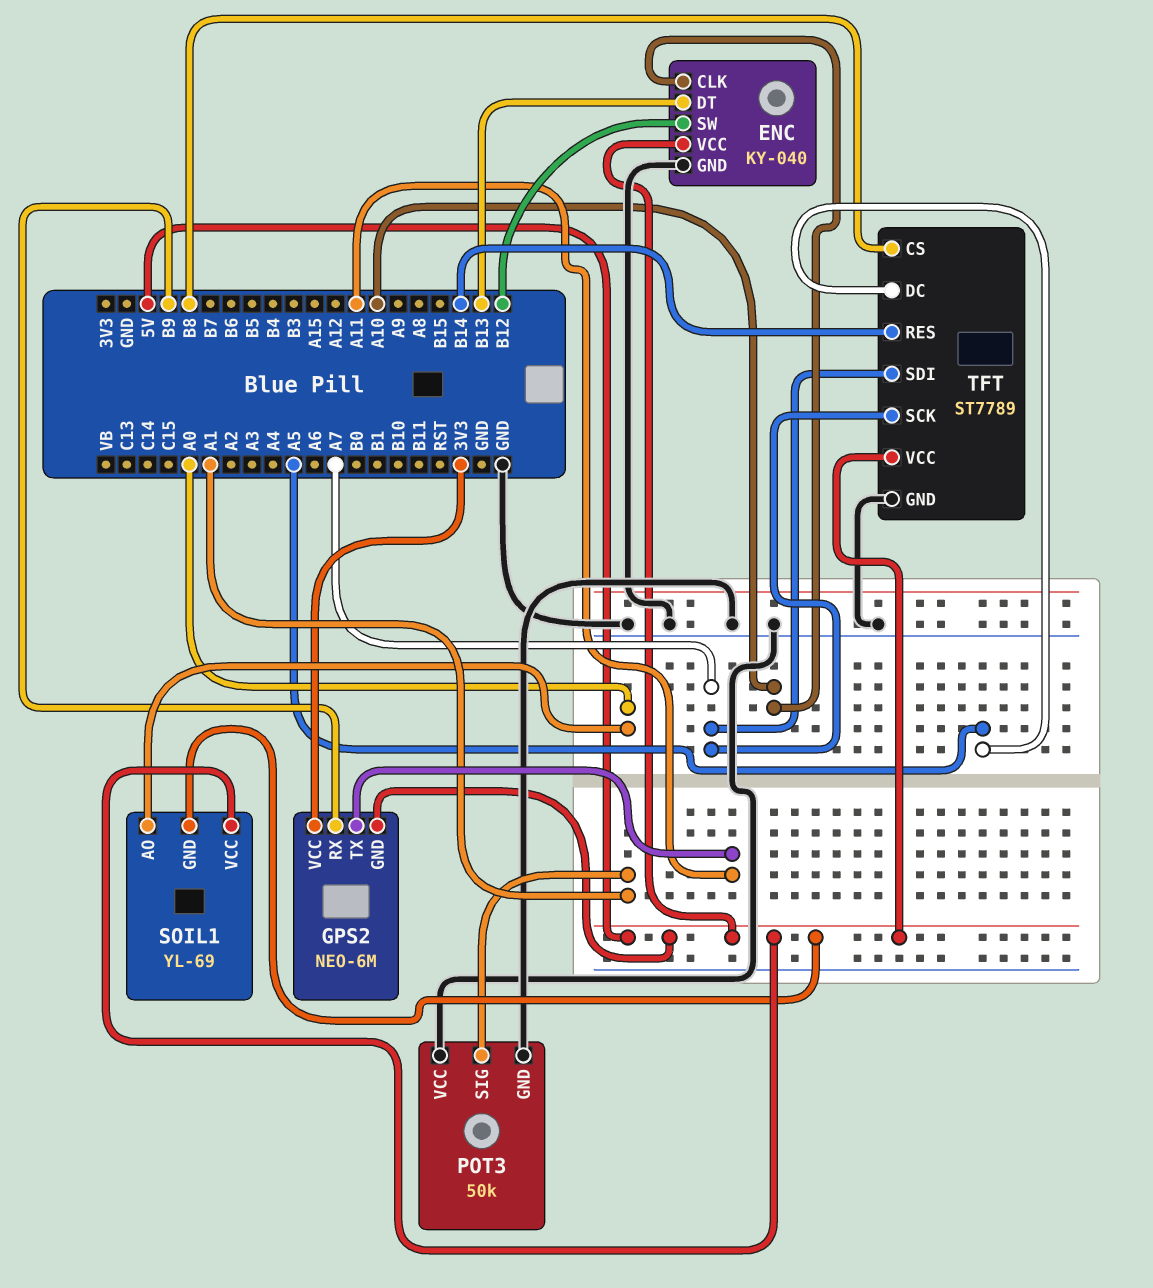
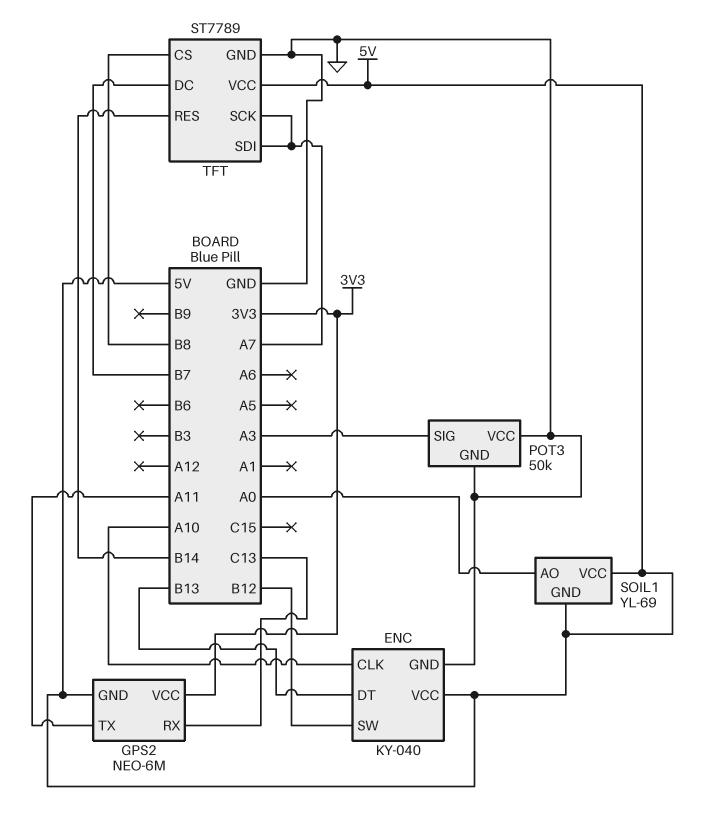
GPS2 pin RX: B9 -> C13
POT3 pin SIG: A1 -> A3
TFT pin DC: A5 -> B7

